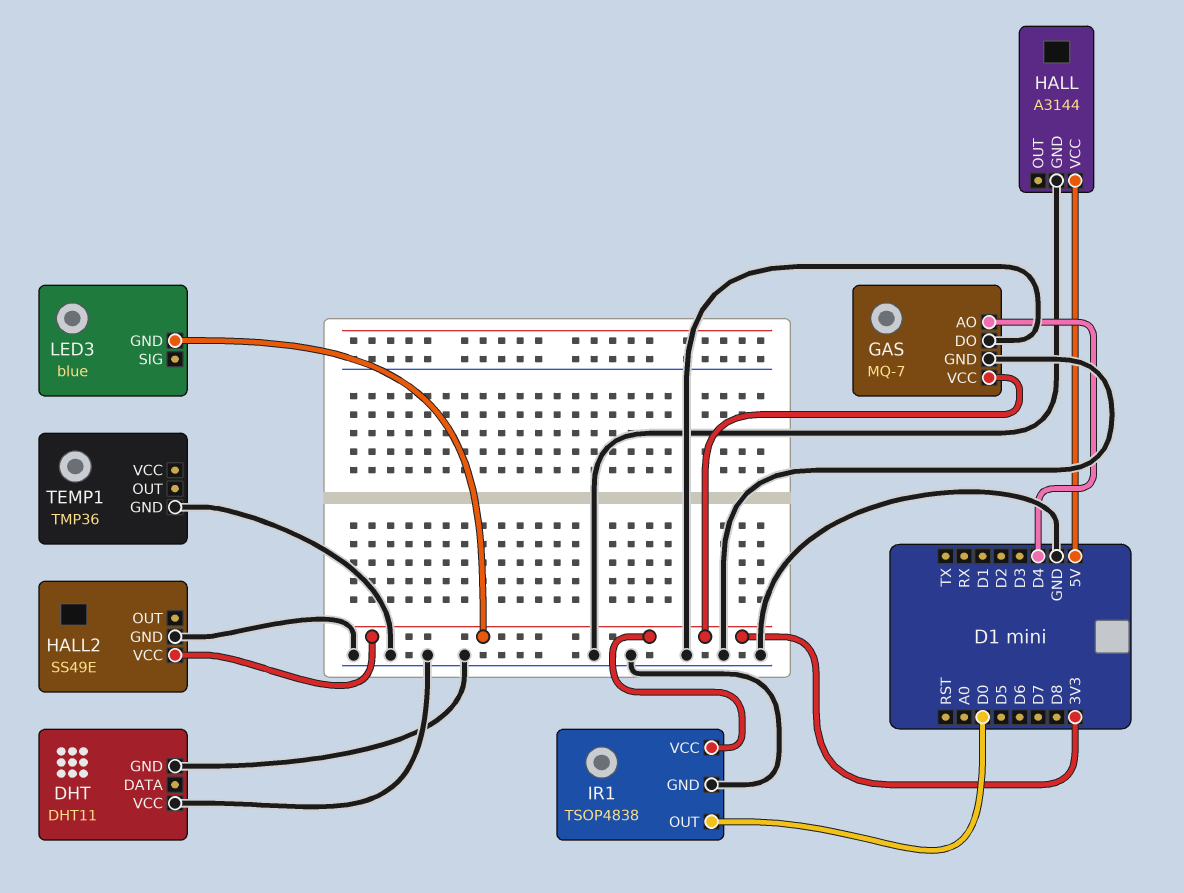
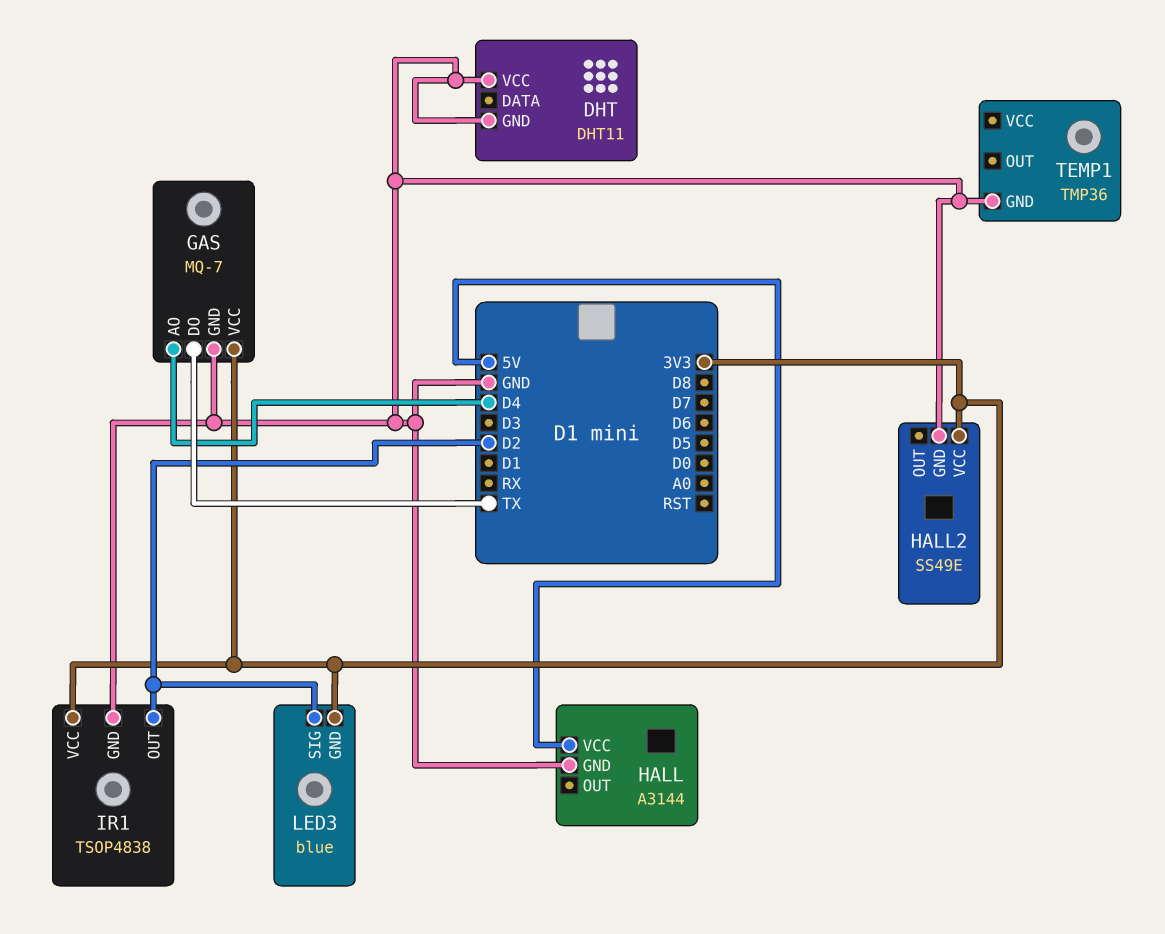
GAS pin DO: GND -> TX
IR1 pin OUT: D0 -> D2
LED3 pin SIG: none -> D2

